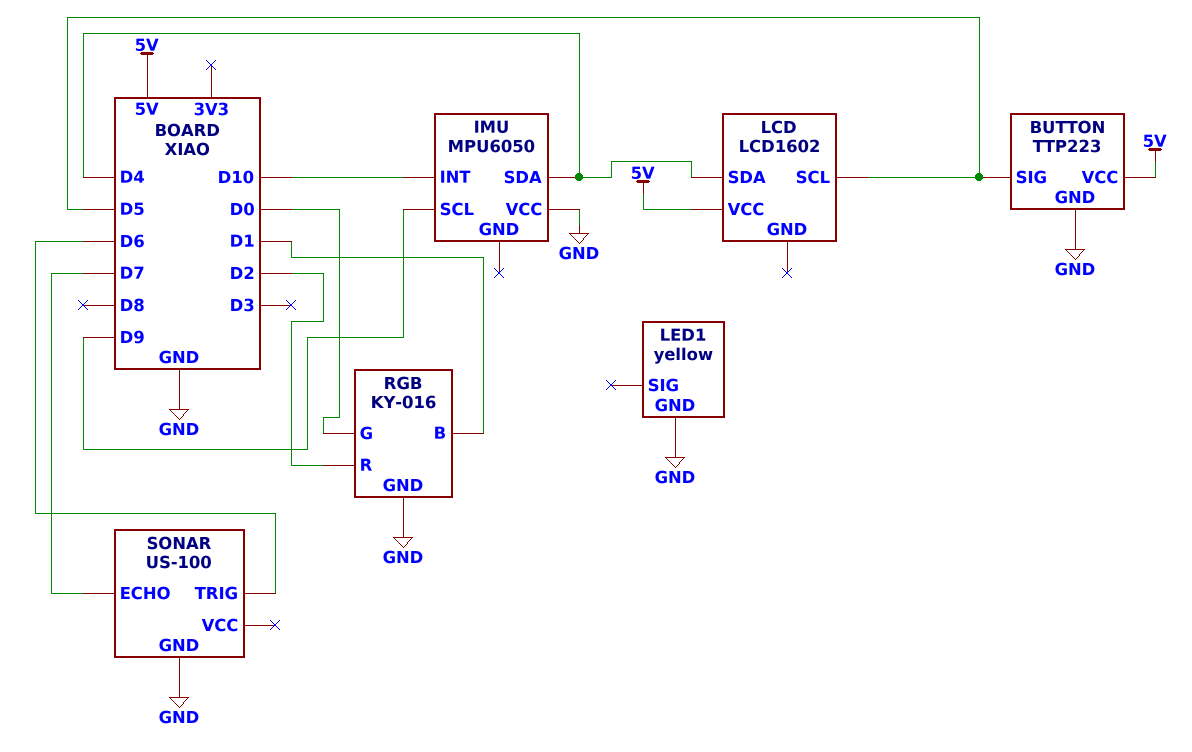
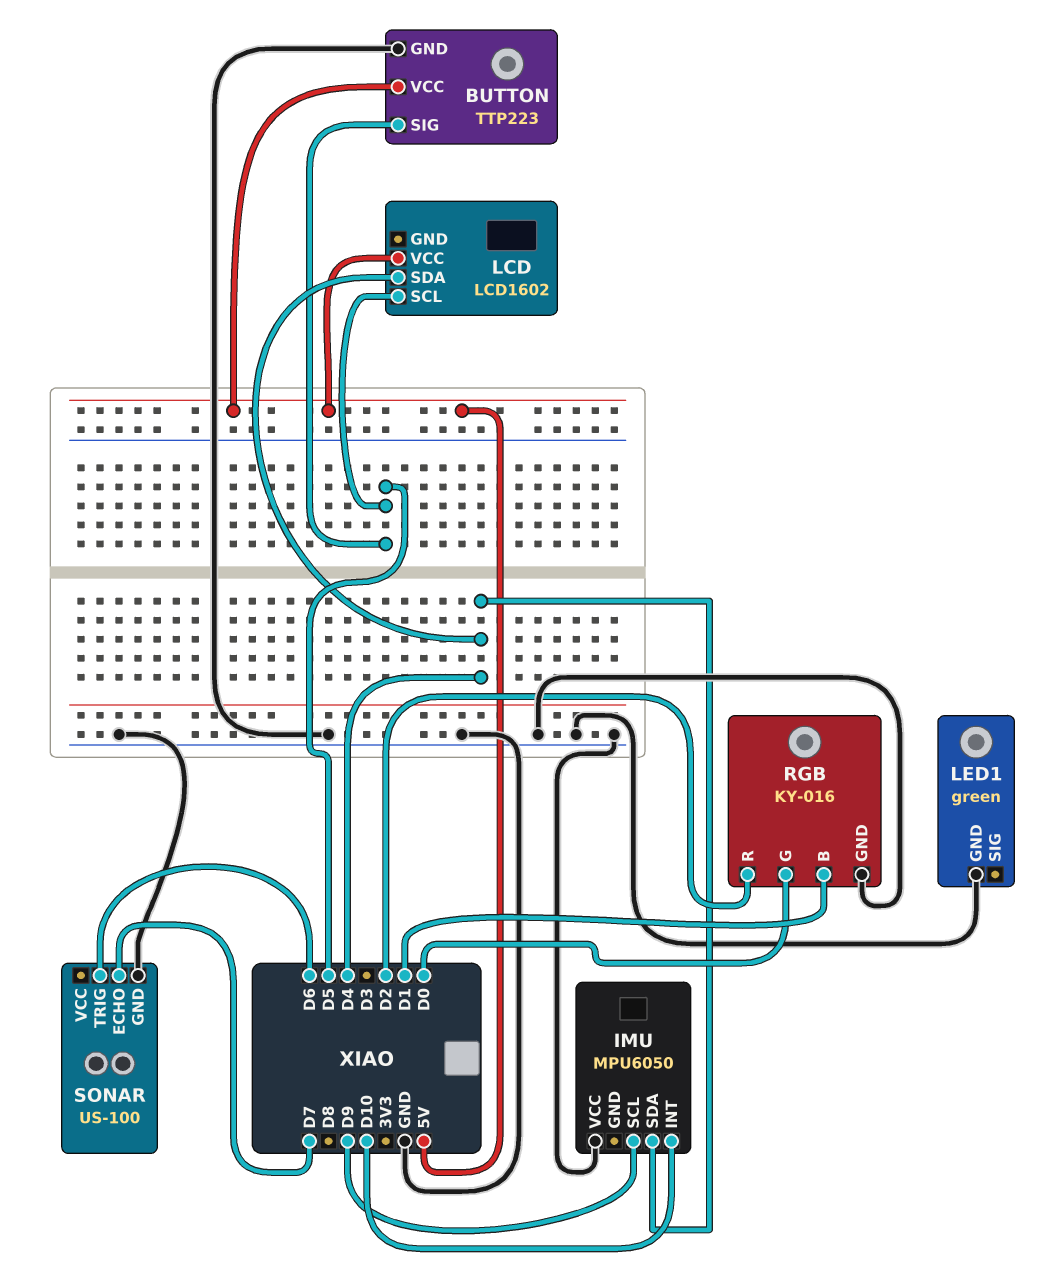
LED1: yellow -> green

